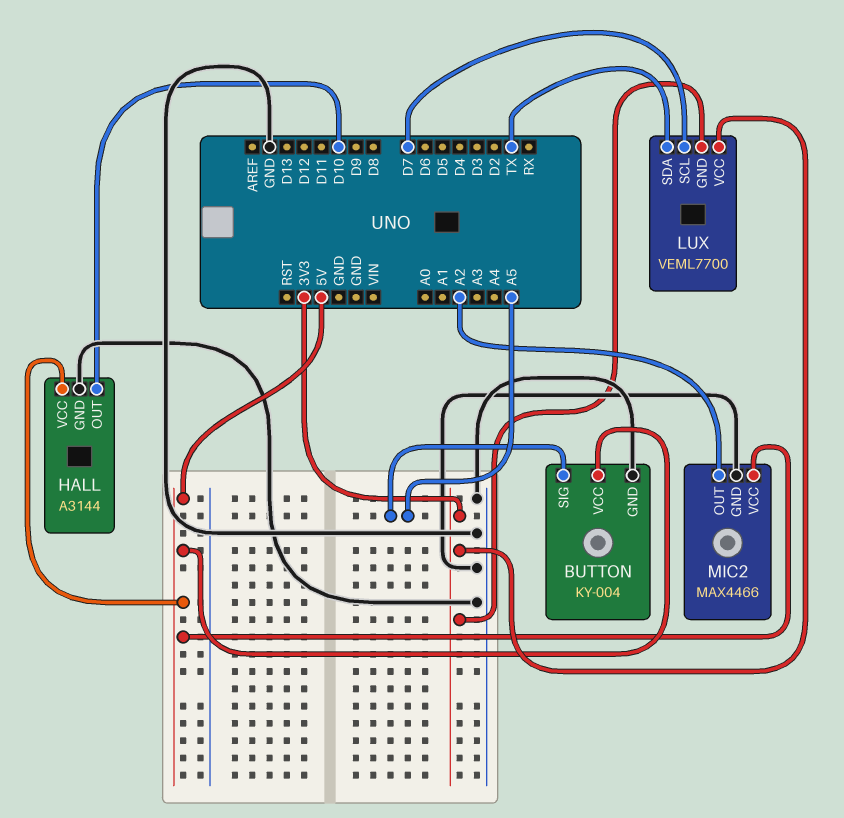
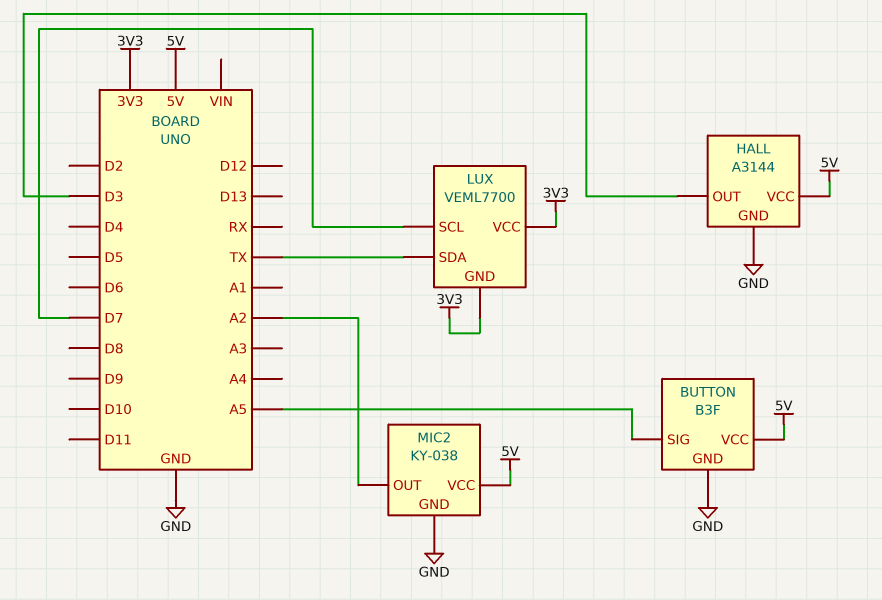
BUTTON: KY-004 -> B3F
HALL pin OUT: D10 -> D3
MIC2: MAX4466 -> KY-038

